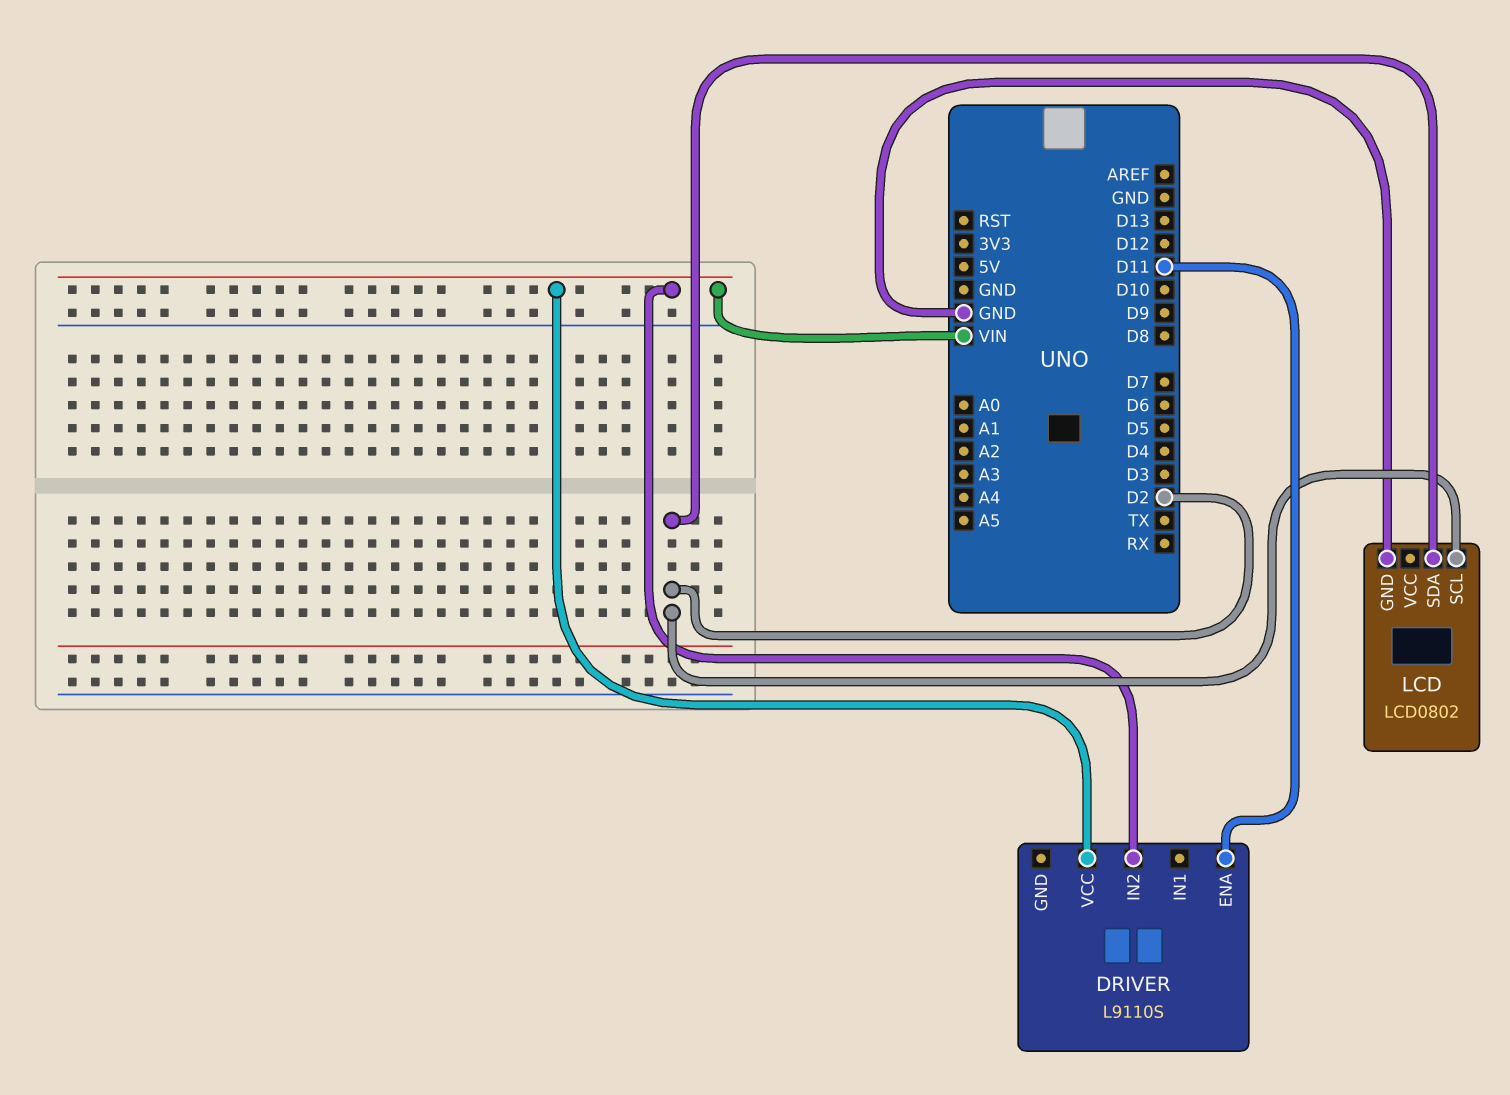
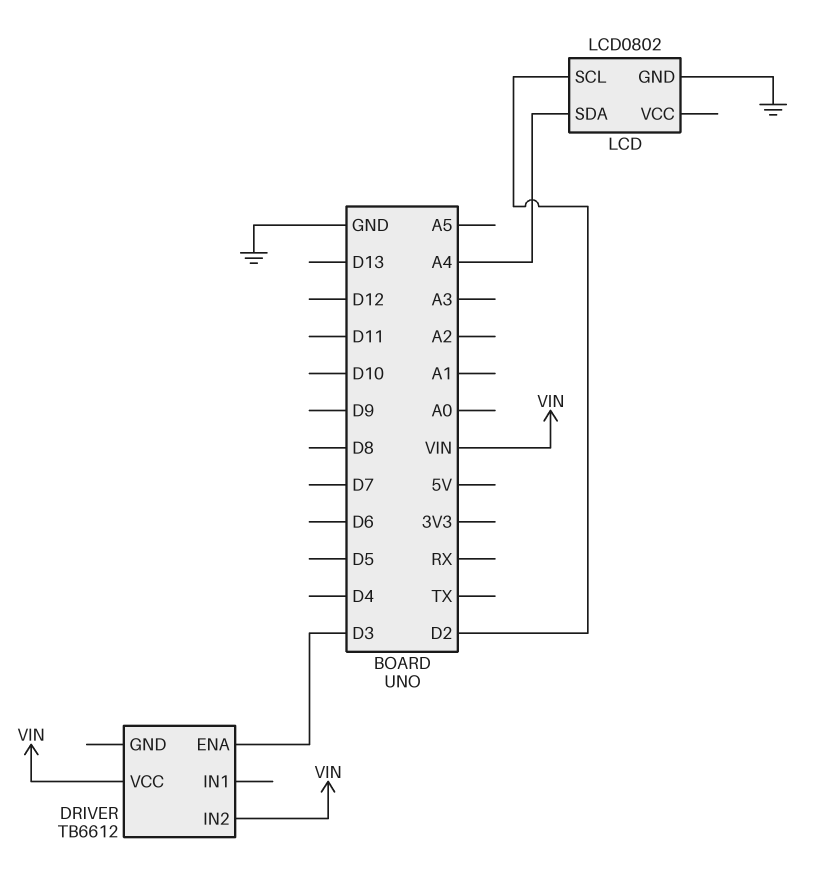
DRIVER: L9110S -> TB6612
DRIVER pin ENA: D11 -> D3
LCD pin SDA: D2 -> A4

